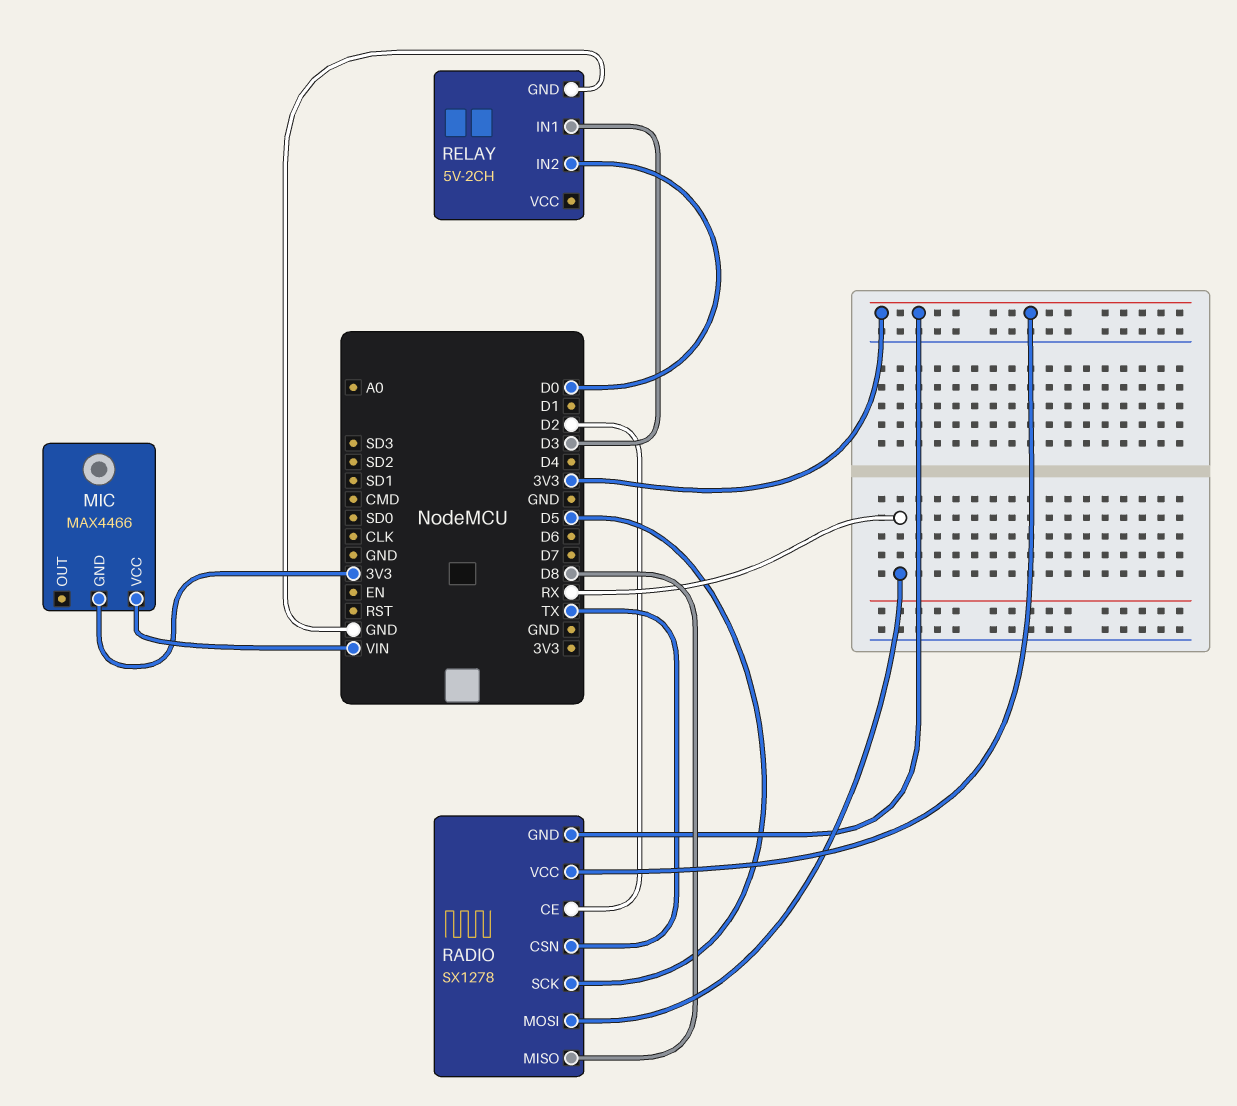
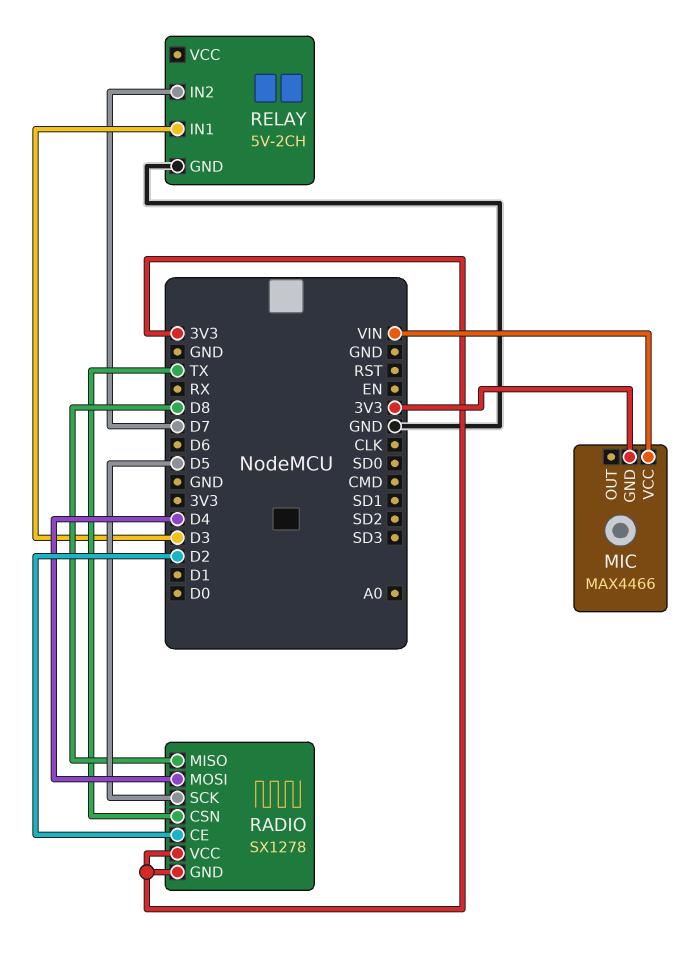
RADIO pin MOSI: RX -> D4
RELAY pin IN2: D0 -> D7

